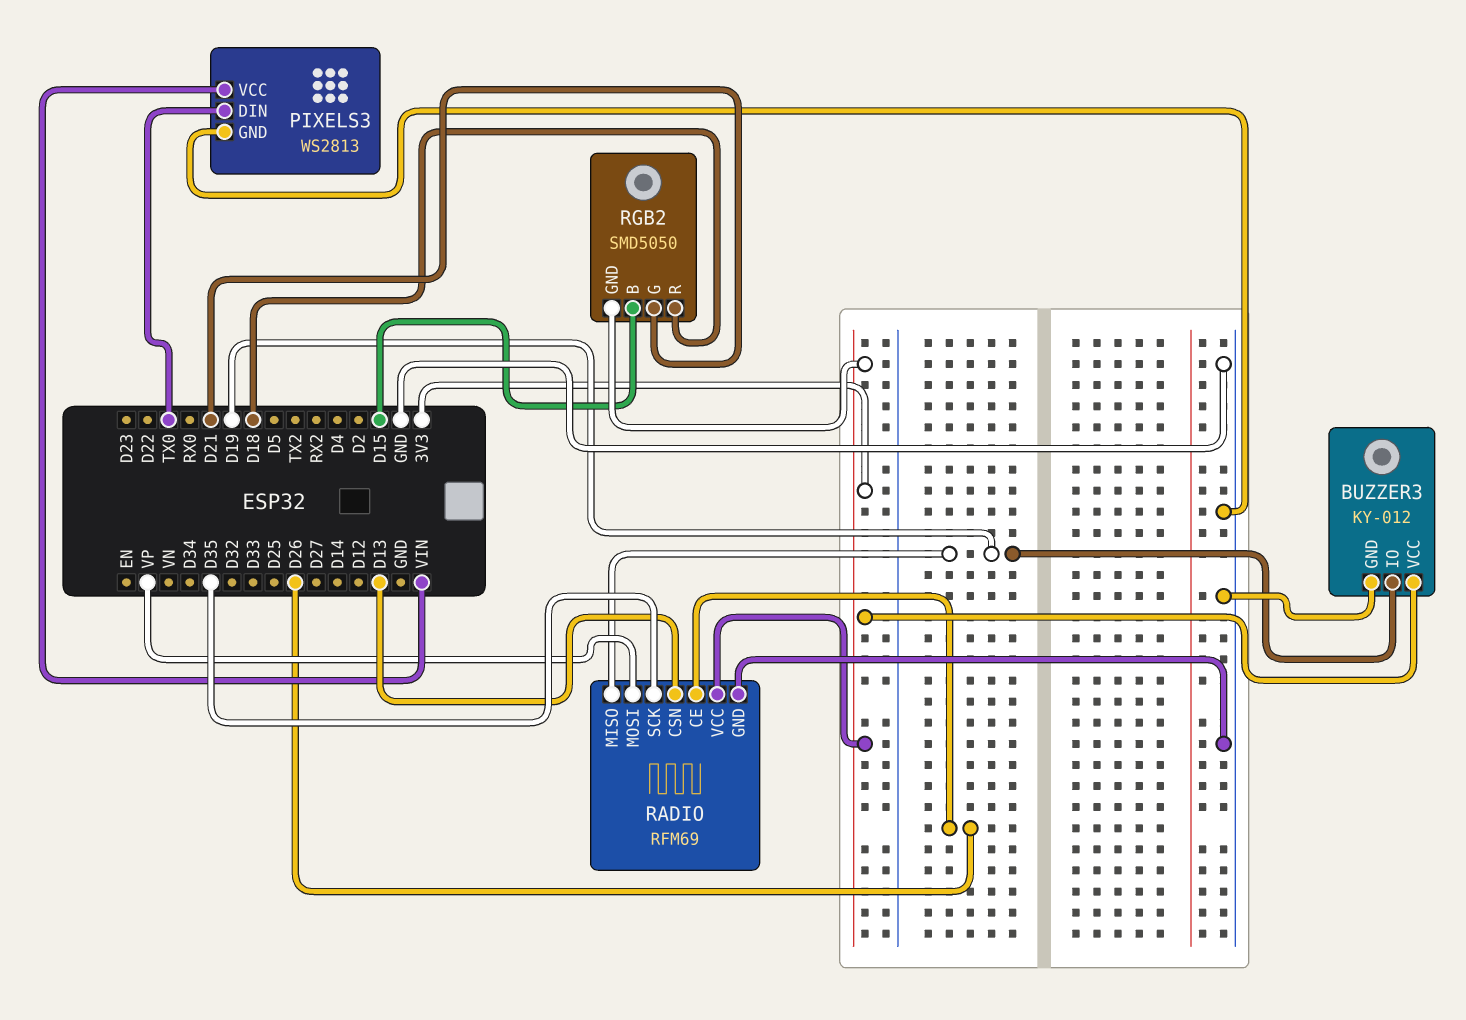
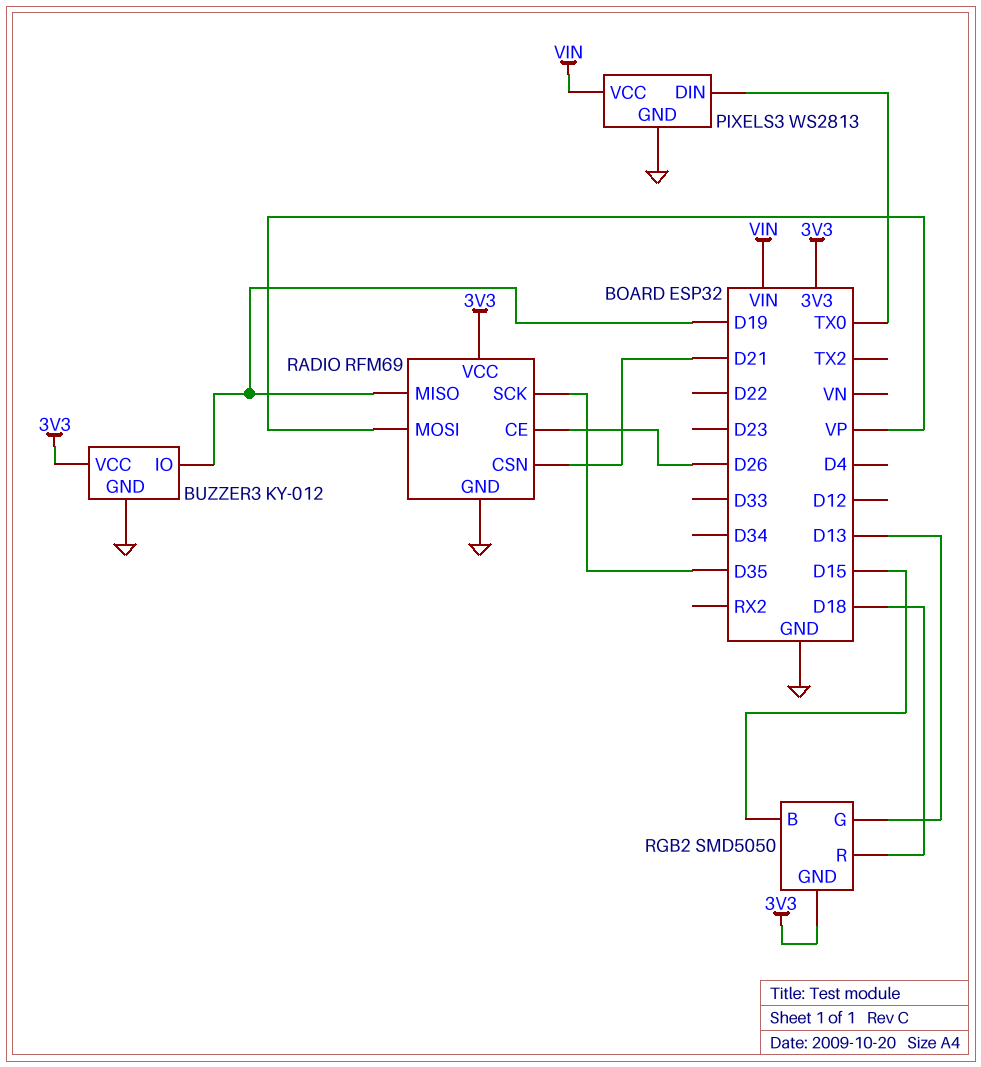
RADIO pin CSN: D13 -> D21
RGB2 pin G: D21 -> D13

